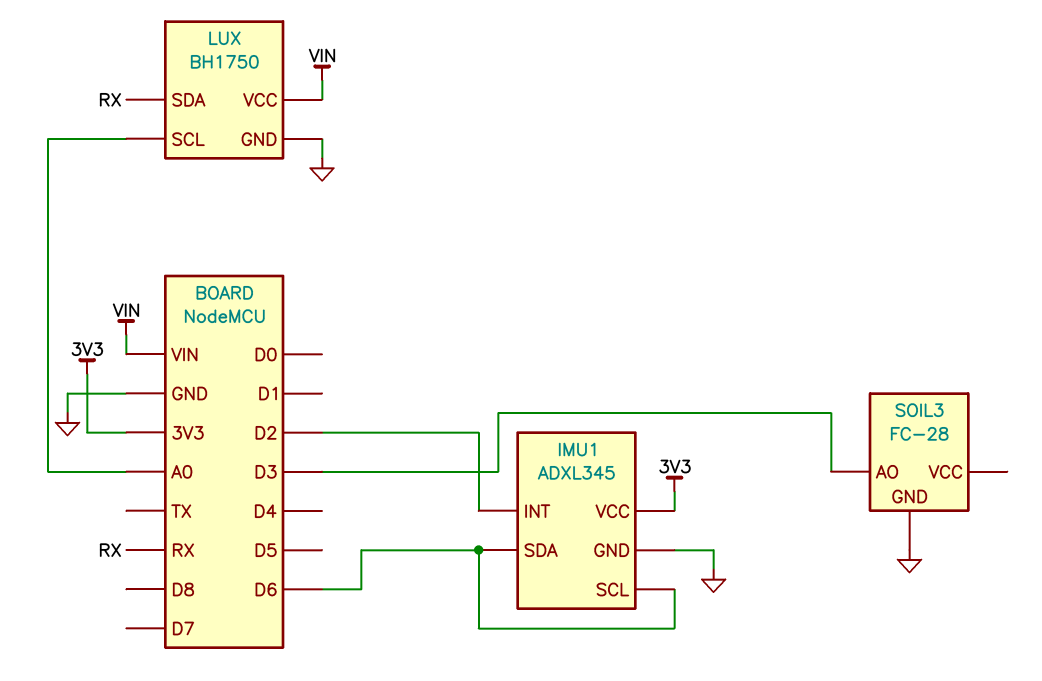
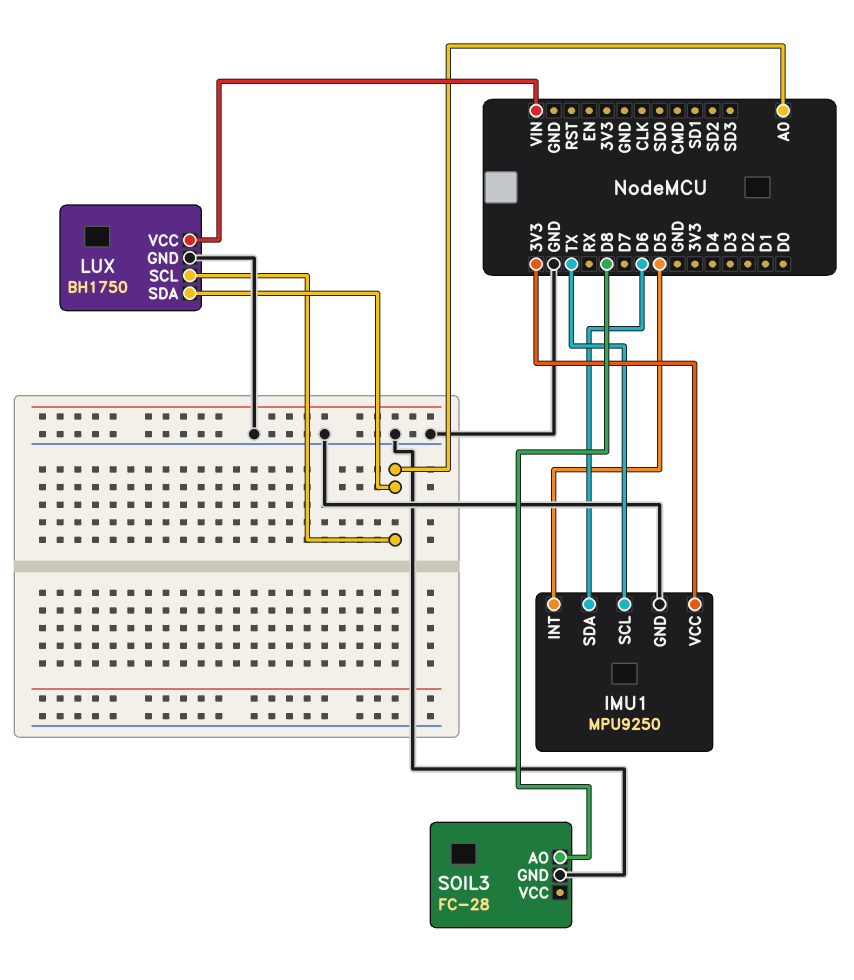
IMU1: ADXL345 -> MPU9250
IMU1 pin INT: D2 -> D5
IMU1 pin SCL: D6 -> TX
LUX pin SDA: RX -> A0
SOIL3 pin AO: D3 -> D8

